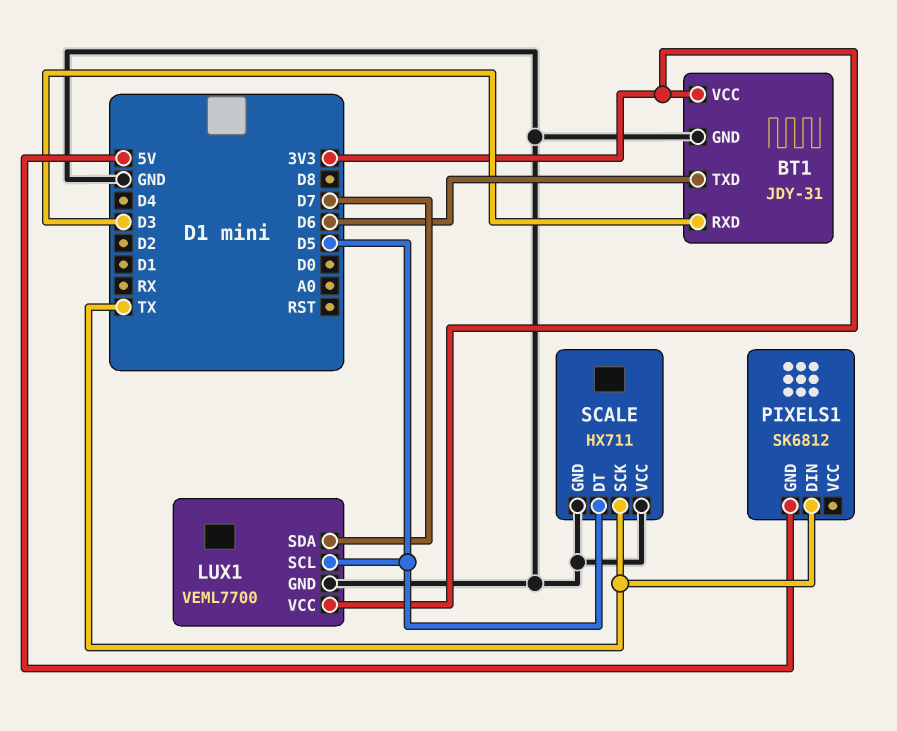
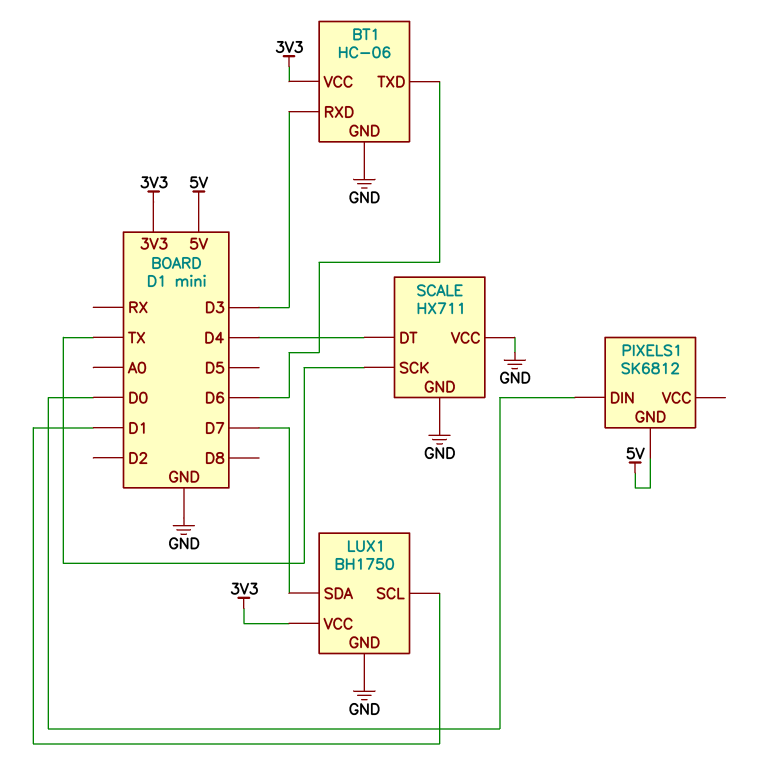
BT1: JDY-31 -> HC-06
LUX1: VEML7700 -> BH1750
LUX1 pin SCL: D5 -> D1
PIXELS1 pin DIN: TX -> D0
SCALE pin DT: D5 -> D4

